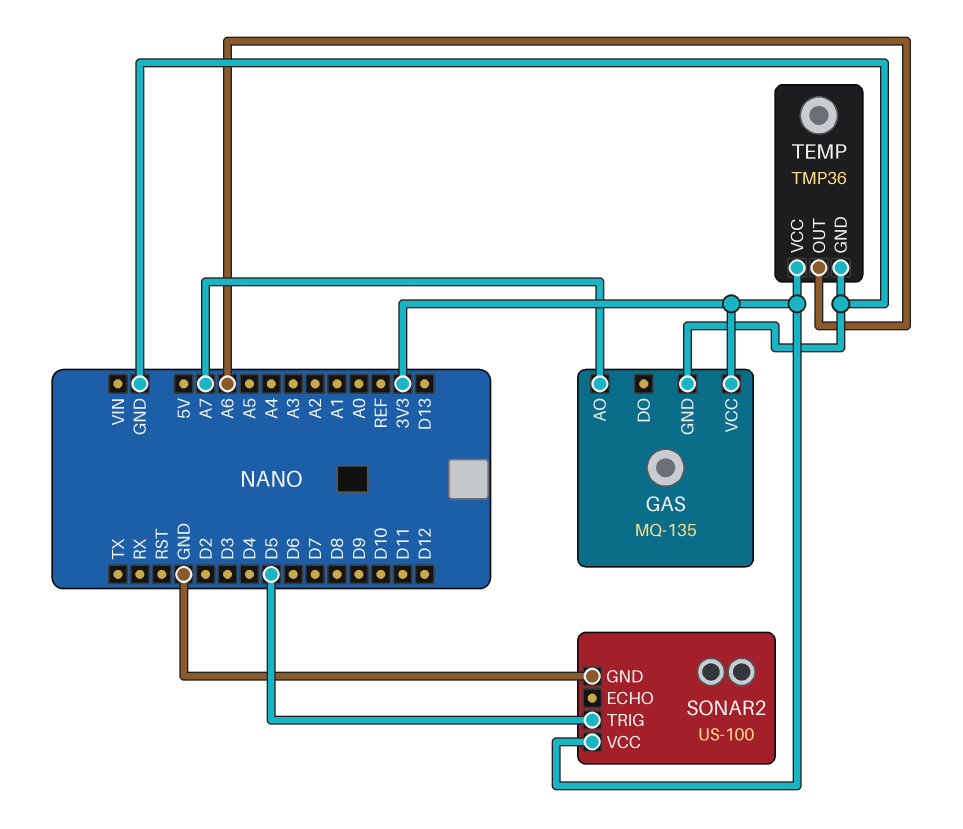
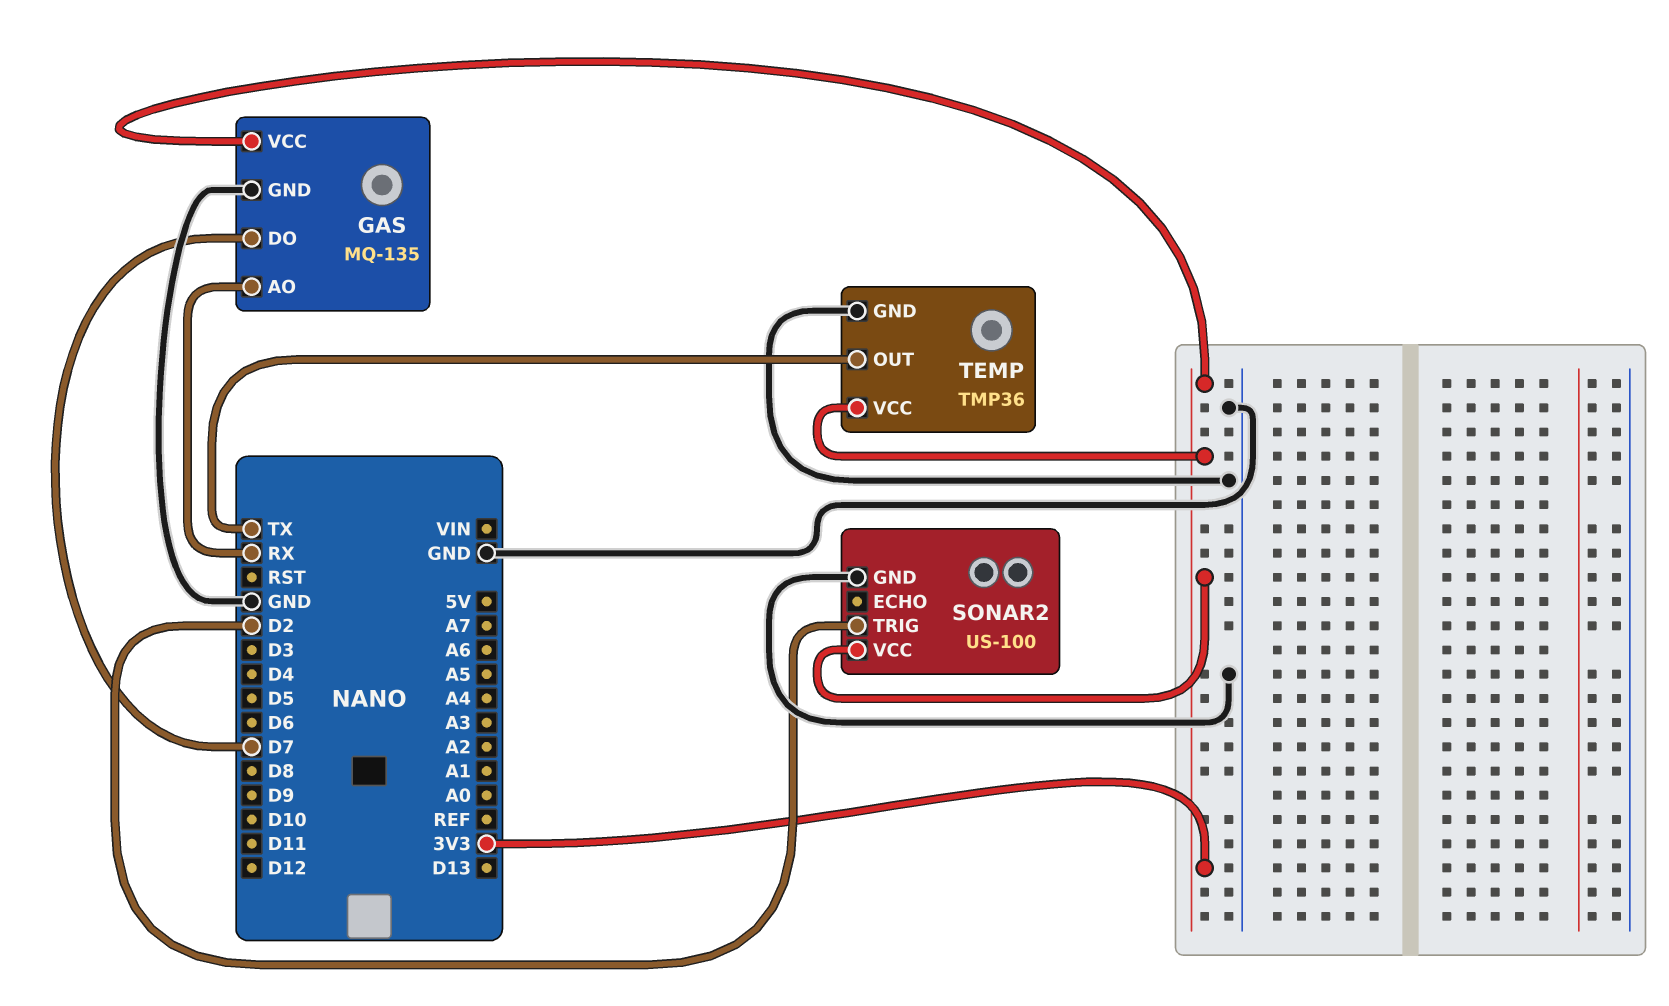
GAS pin AO: A7 -> RX
GAS pin DO: none -> D7
SONAR2 pin TRIG: D5 -> D2
TEMP pin OUT: A6 -> TX

